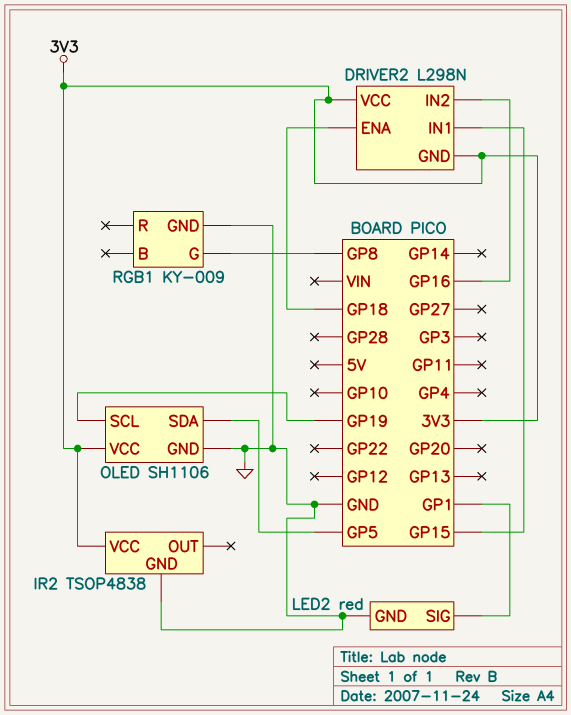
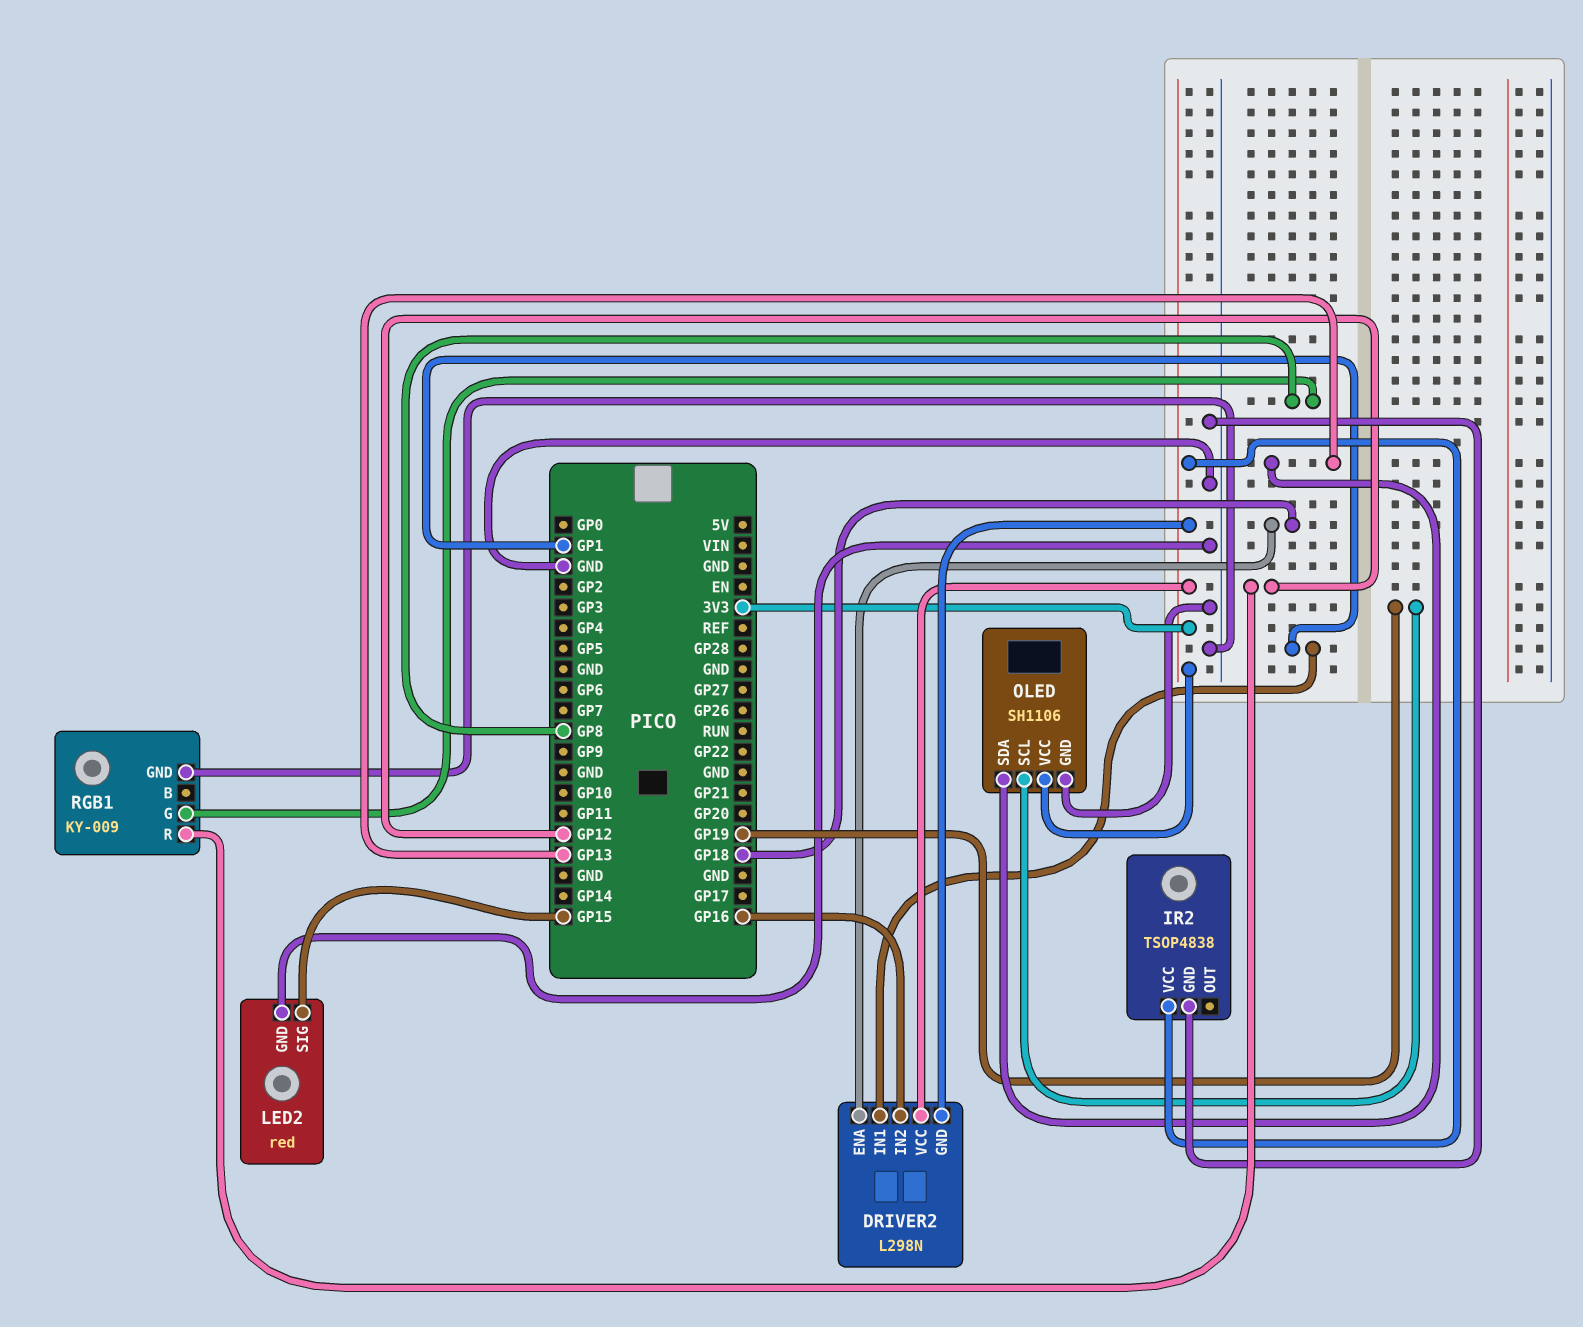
DRIVER2 pin IN1: GP15 -> GP1
LED2 pin SIG: GP1 -> GP15
OLED pin SDA: GP5 -> GP13
RGB1 pin R: none -> GP12

